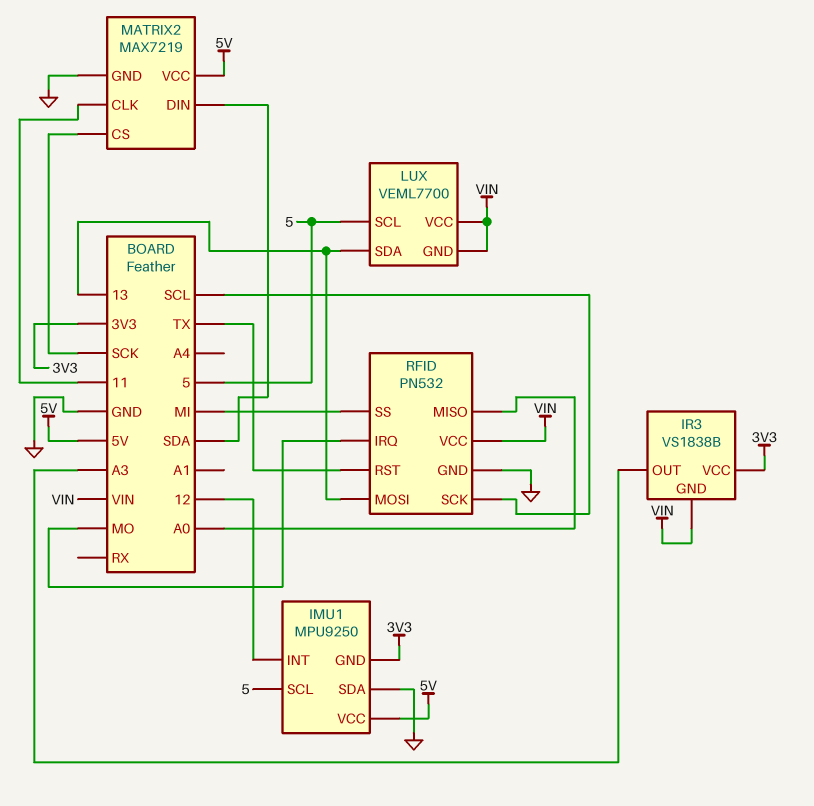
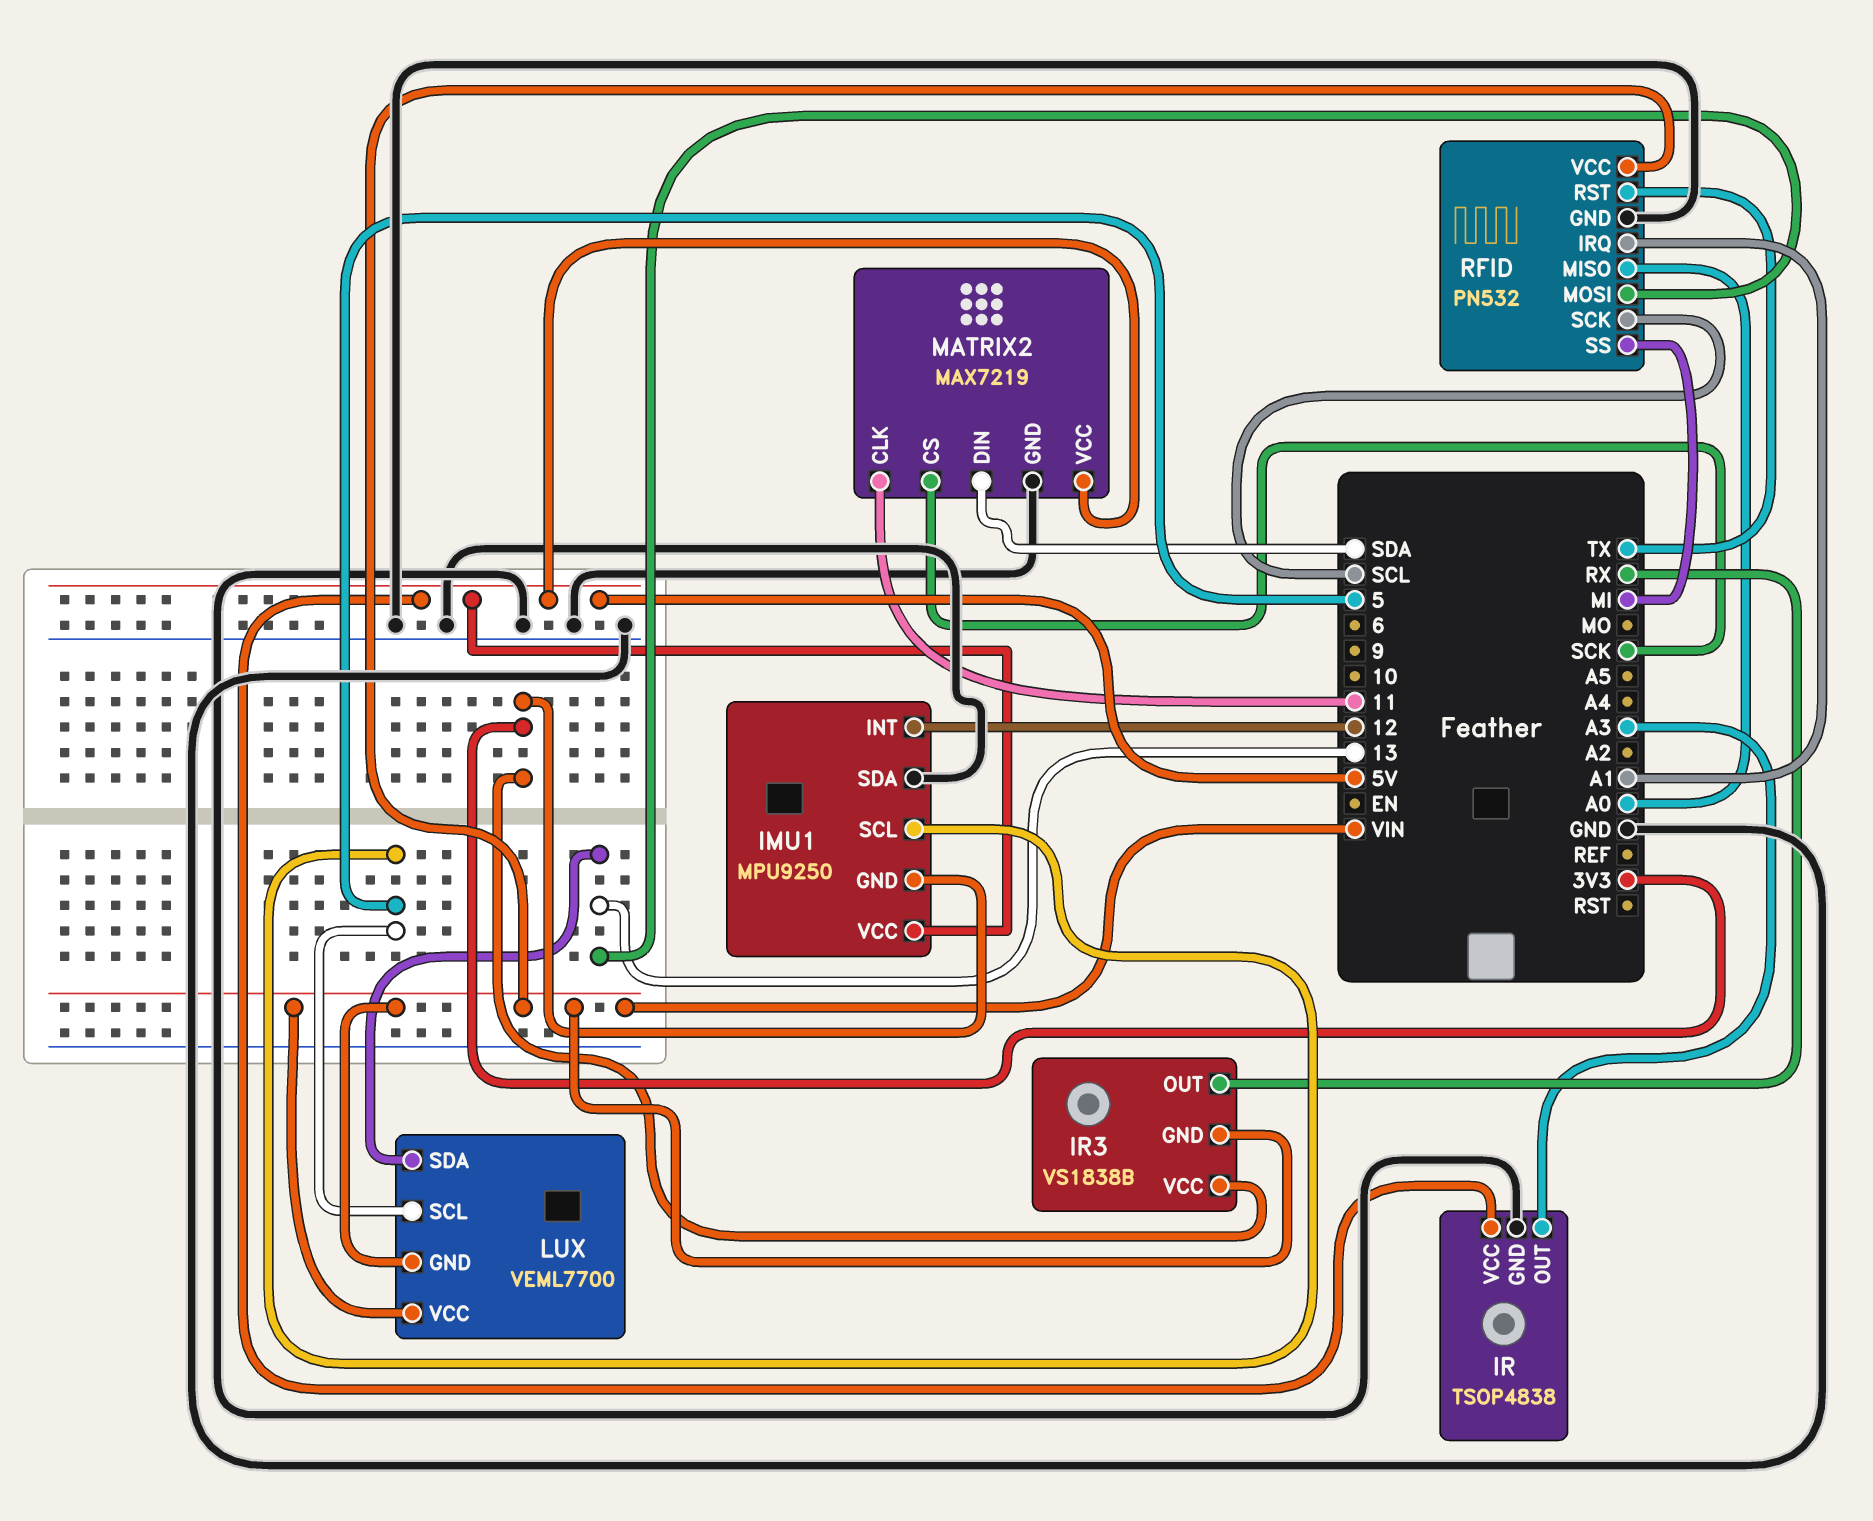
IR: none -> TSOP4838
IR pin GND: none -> GND
IR pin OUT: none -> A3
IR pin VCC: none -> 5V
IR3 pin OUT: A3 -> RX
RFID pin IRQ: MO -> A1

